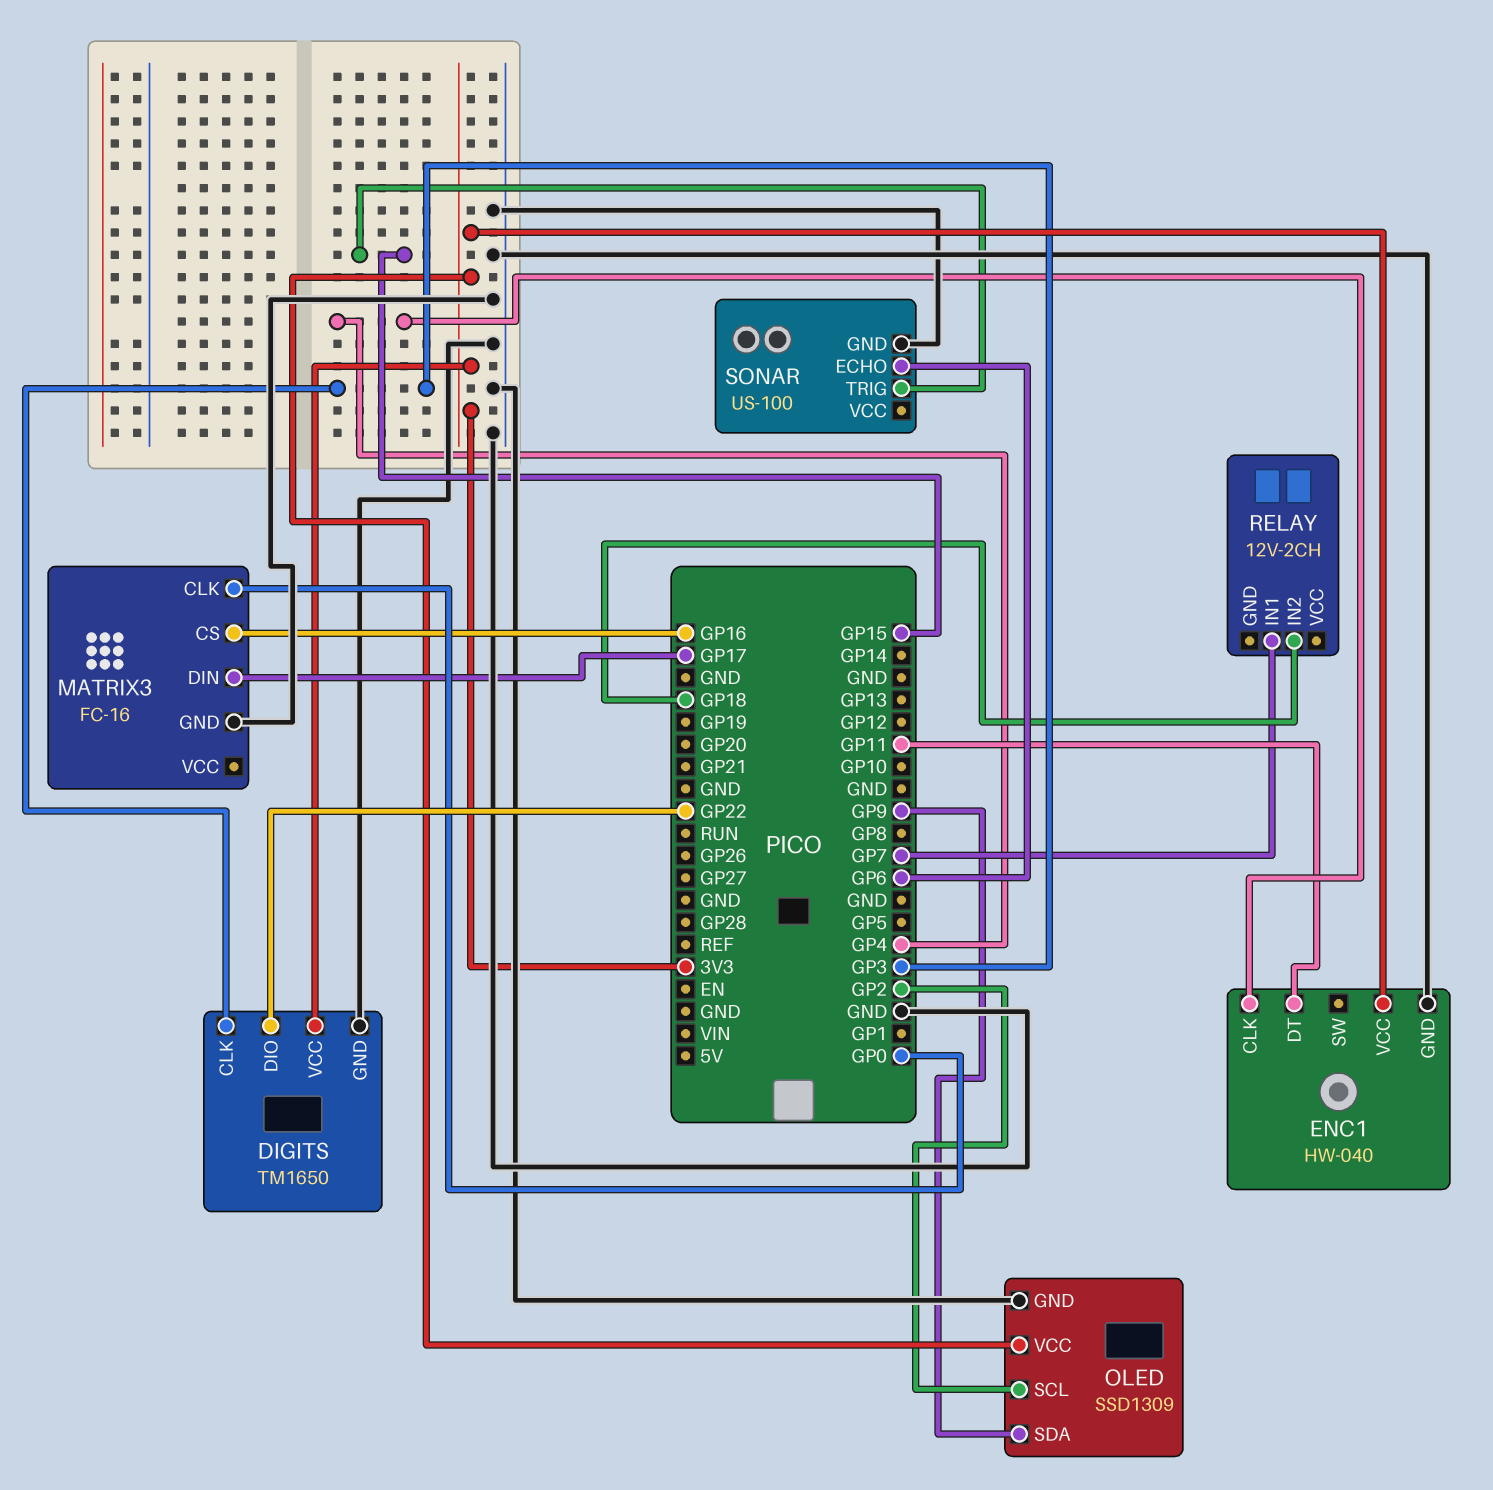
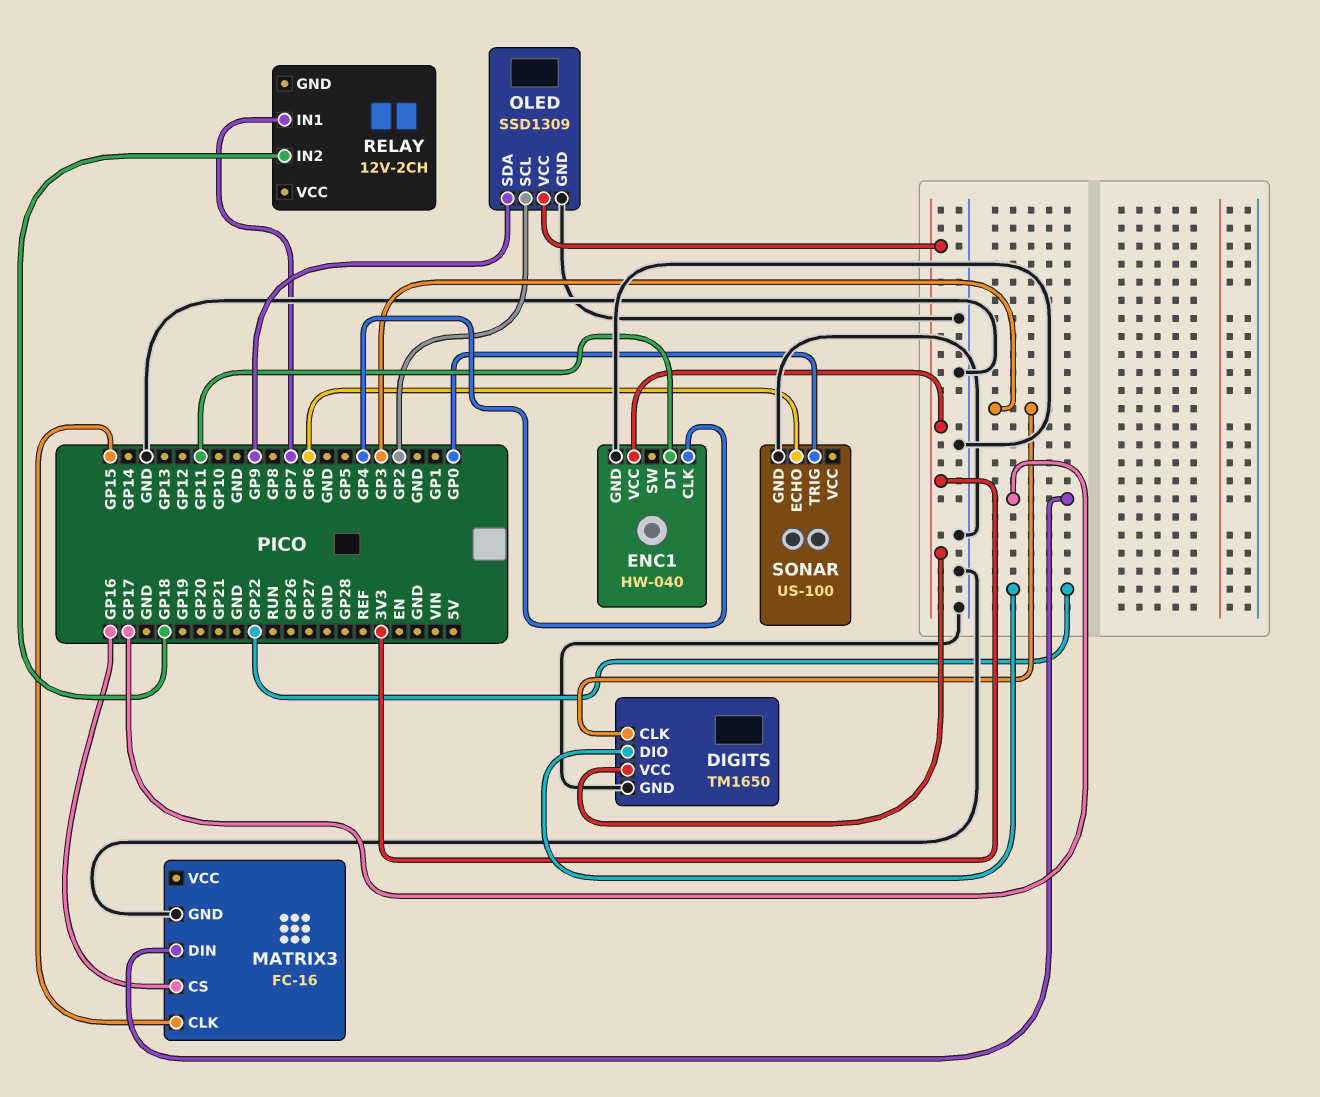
MATRIX3 pin CLK: GP0 -> GP15
SONAR pin TRIG: GP15 -> GP0

